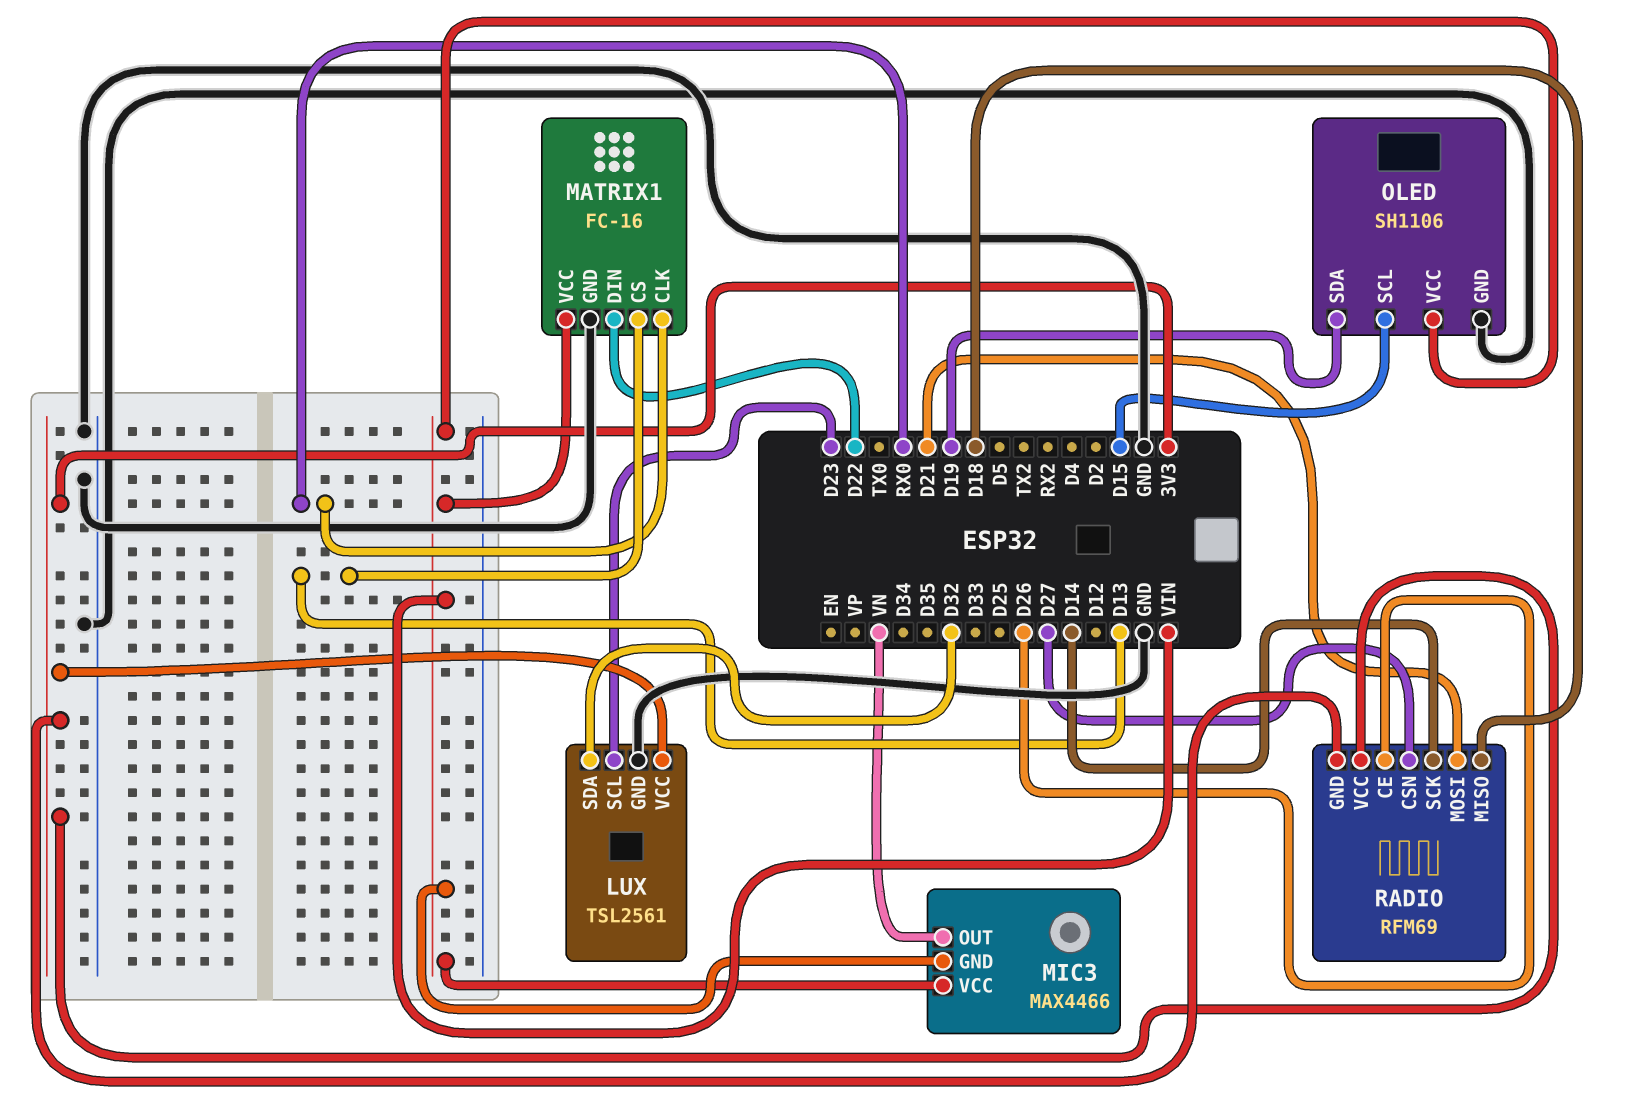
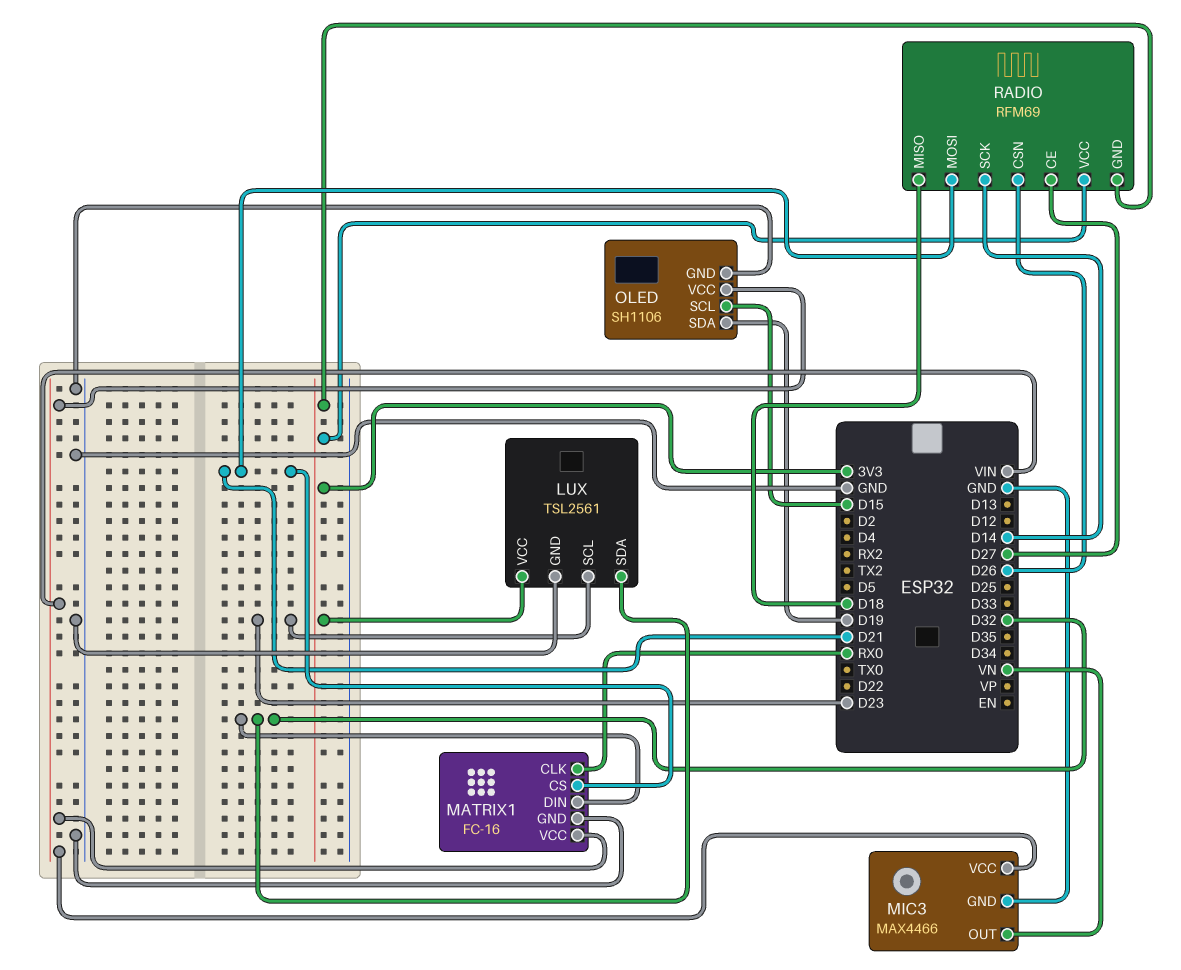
MATRIX1 pin CS: D13 -> D21
MATRIX1 pin DIN: D22 -> D32
MIC3 pin GND: VIN -> GND
RADIO pin CE: D26 -> D27
RADIO pin CSN: D27 -> D26

